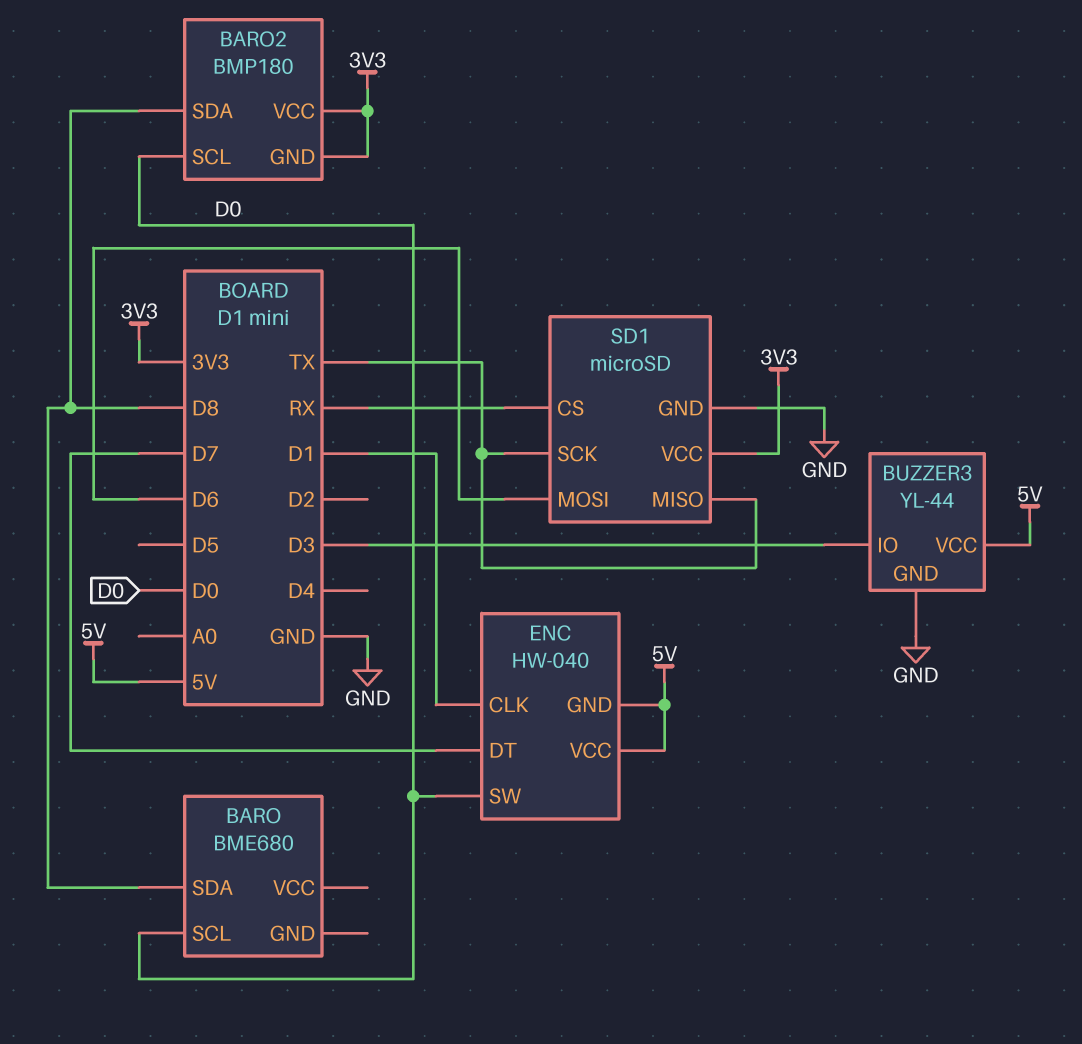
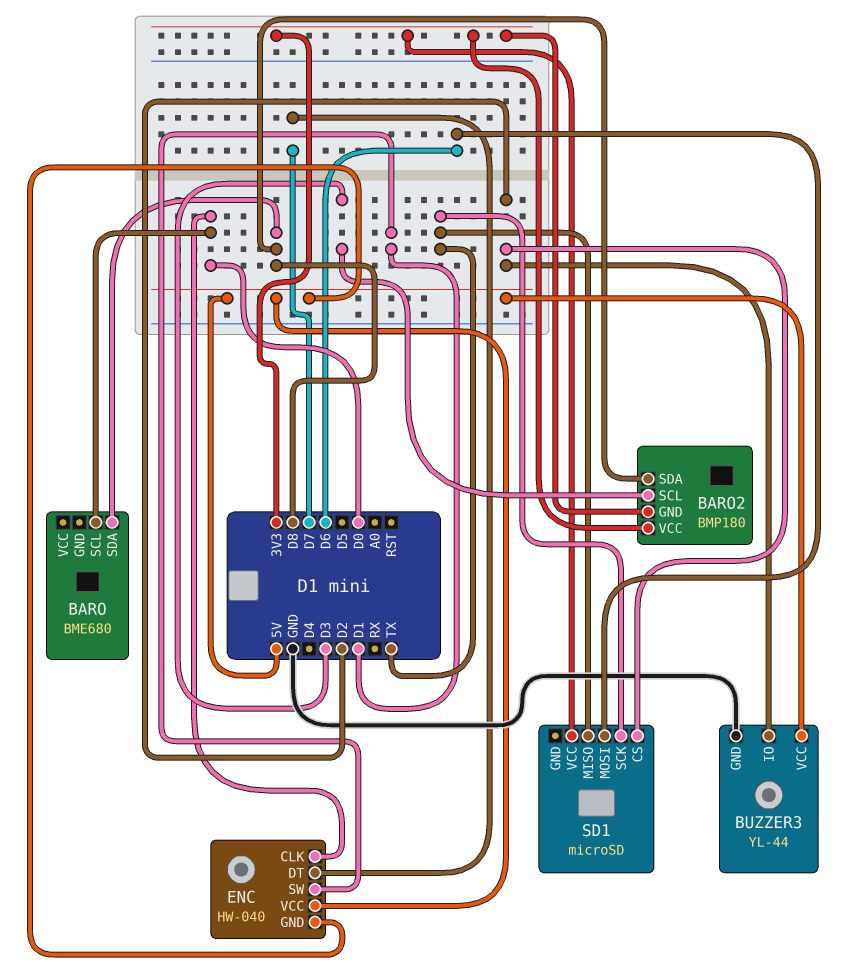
BARO2 pin SCL: D0 -> D3
BUZZER3 pin IO: D3 -> D2
ENC pin CLK: D1 -> D0
ENC pin SW: D0 -> D1
SD1 pin CS: RX -> D2
SD1 pin GND: GND -> none

